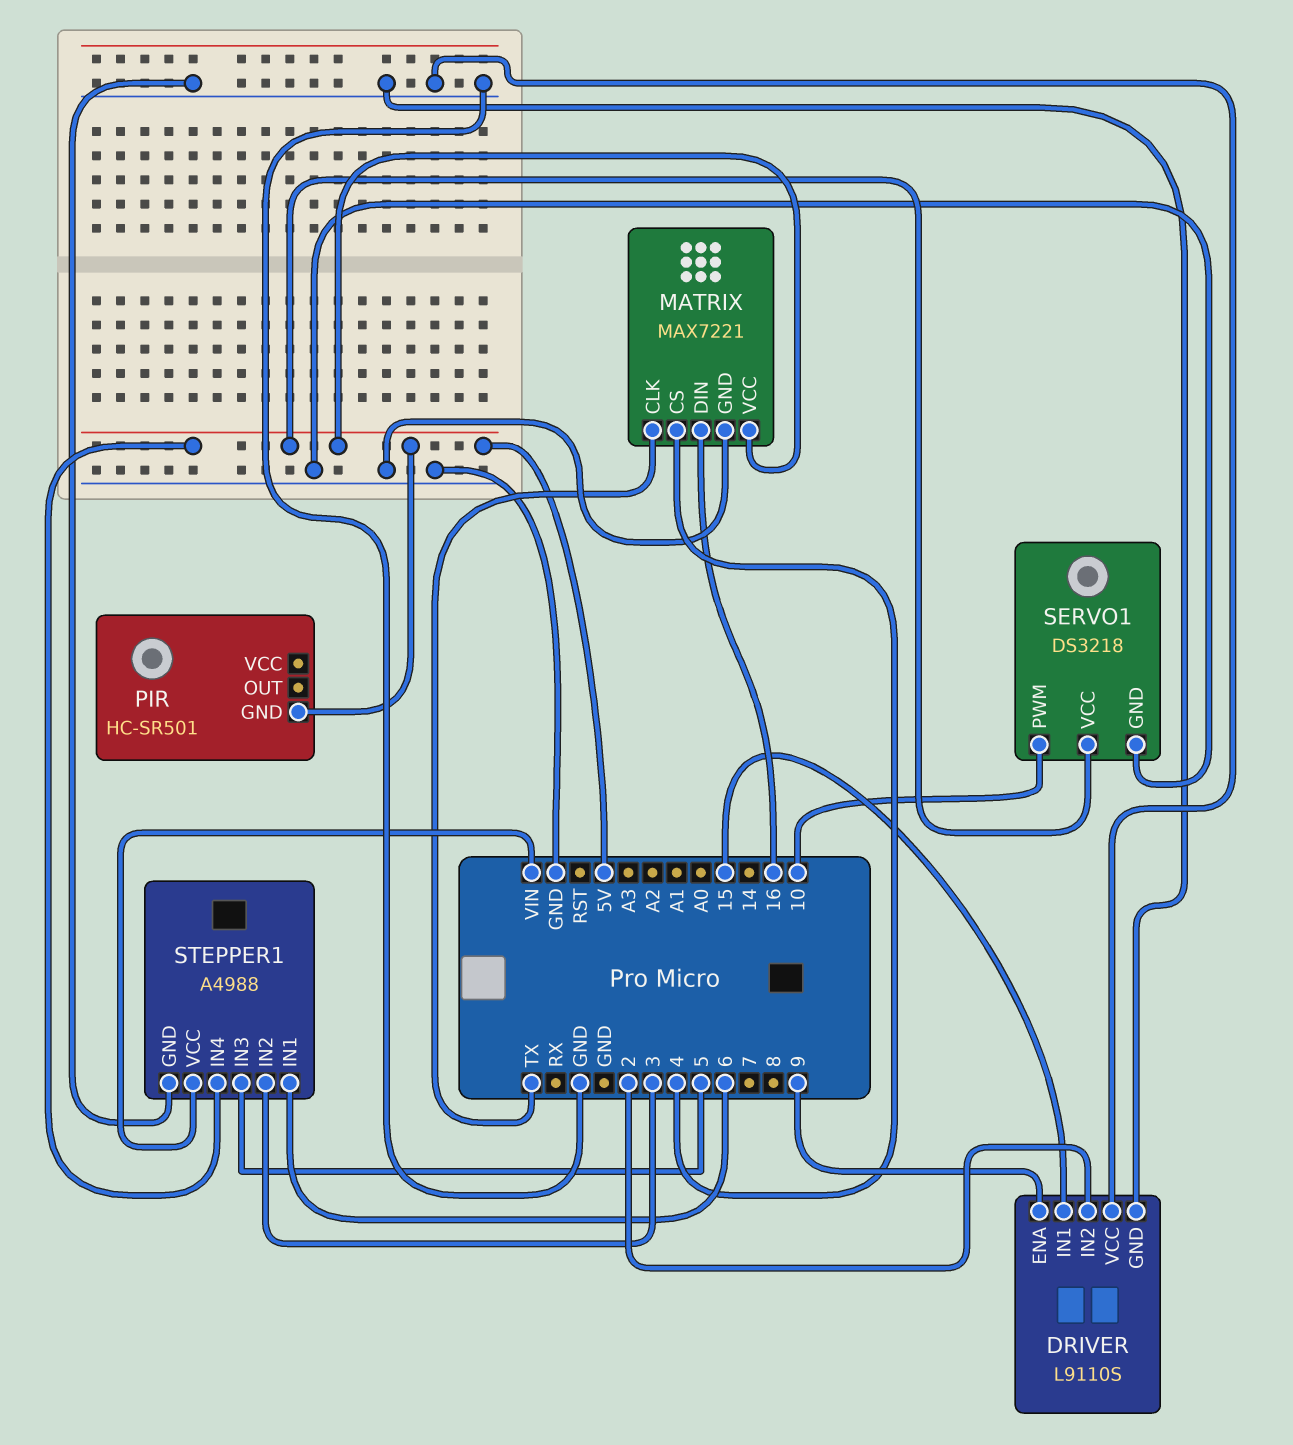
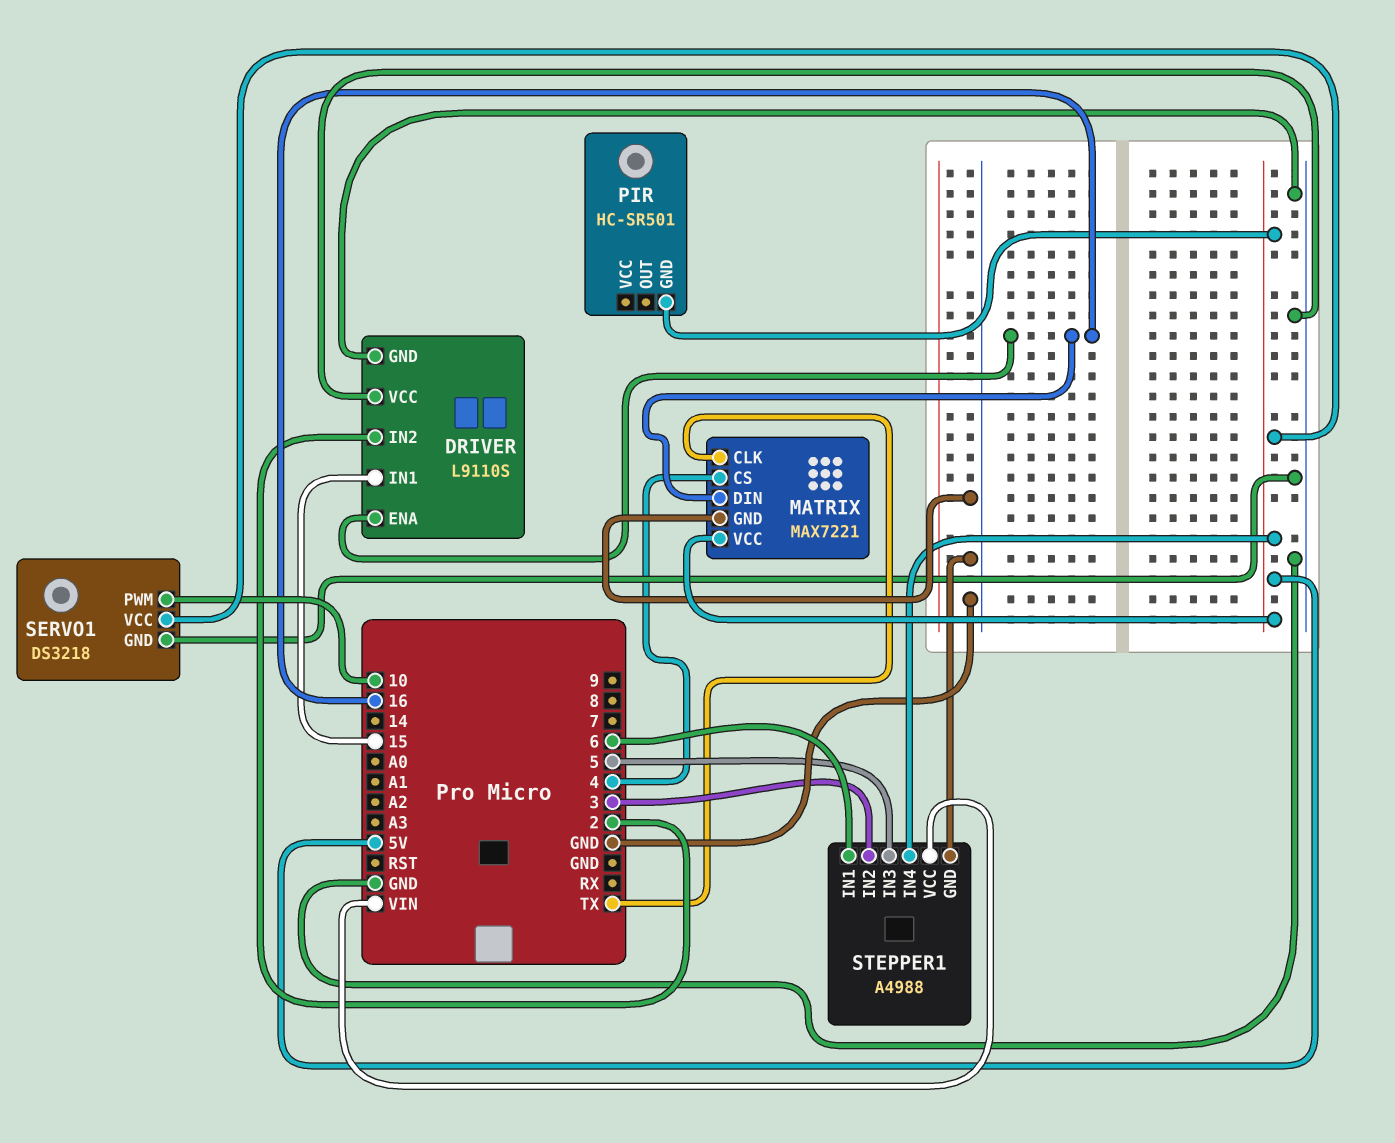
DRIVER pin ENA: 9 -> 16

